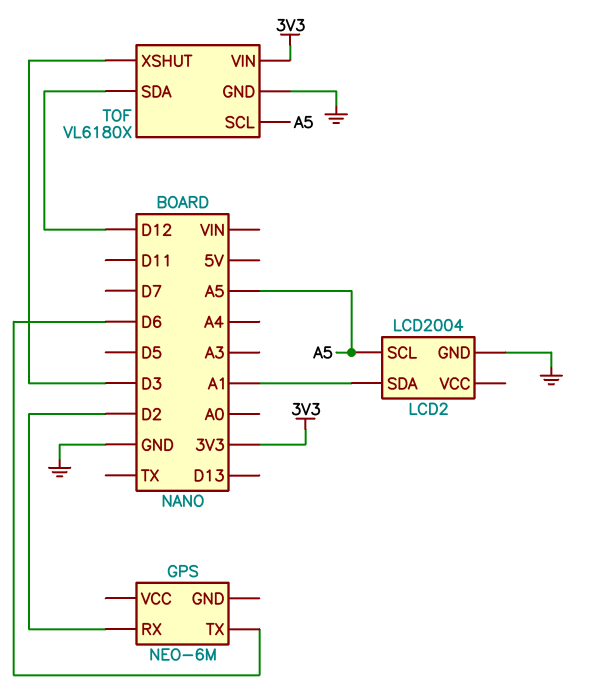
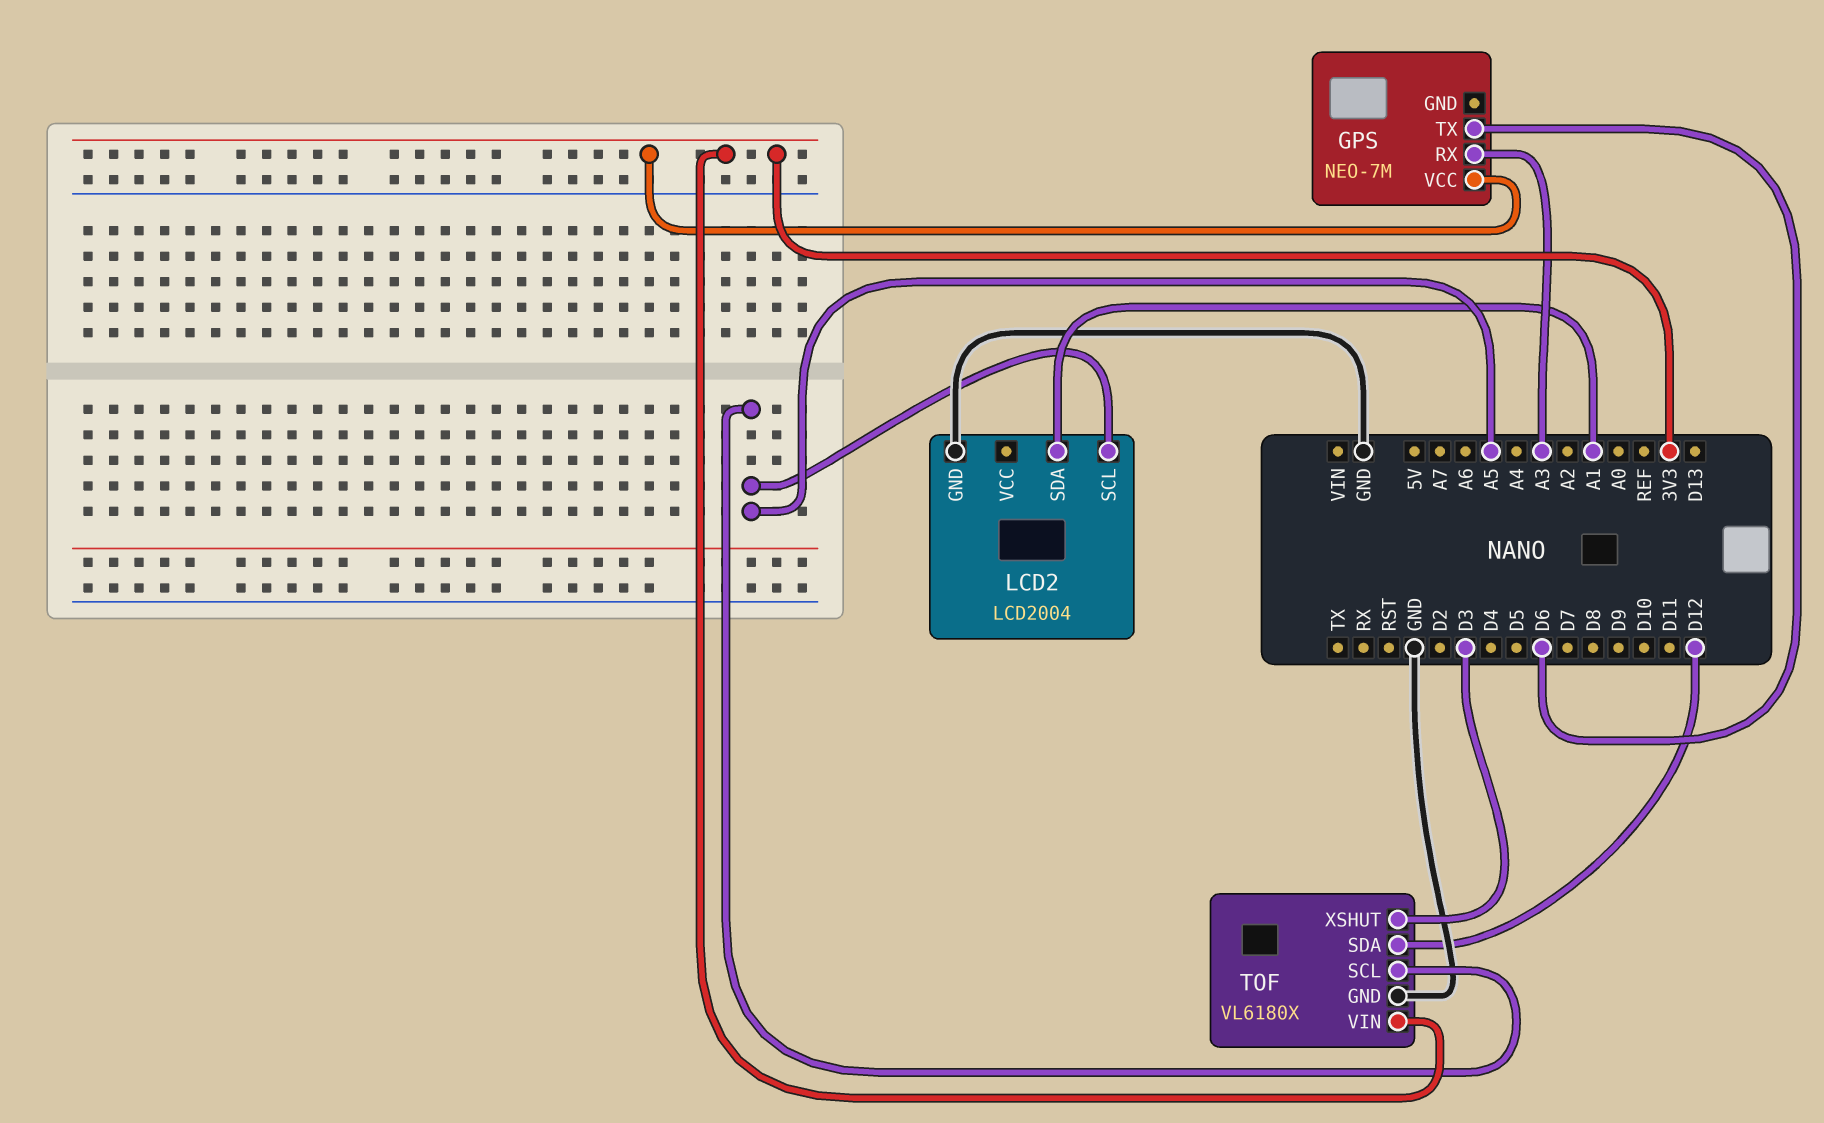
GPS: NEO-6M -> NEO-7M
GPS pin RX: D2 -> A3
GPS pin VCC: none -> 3V3

